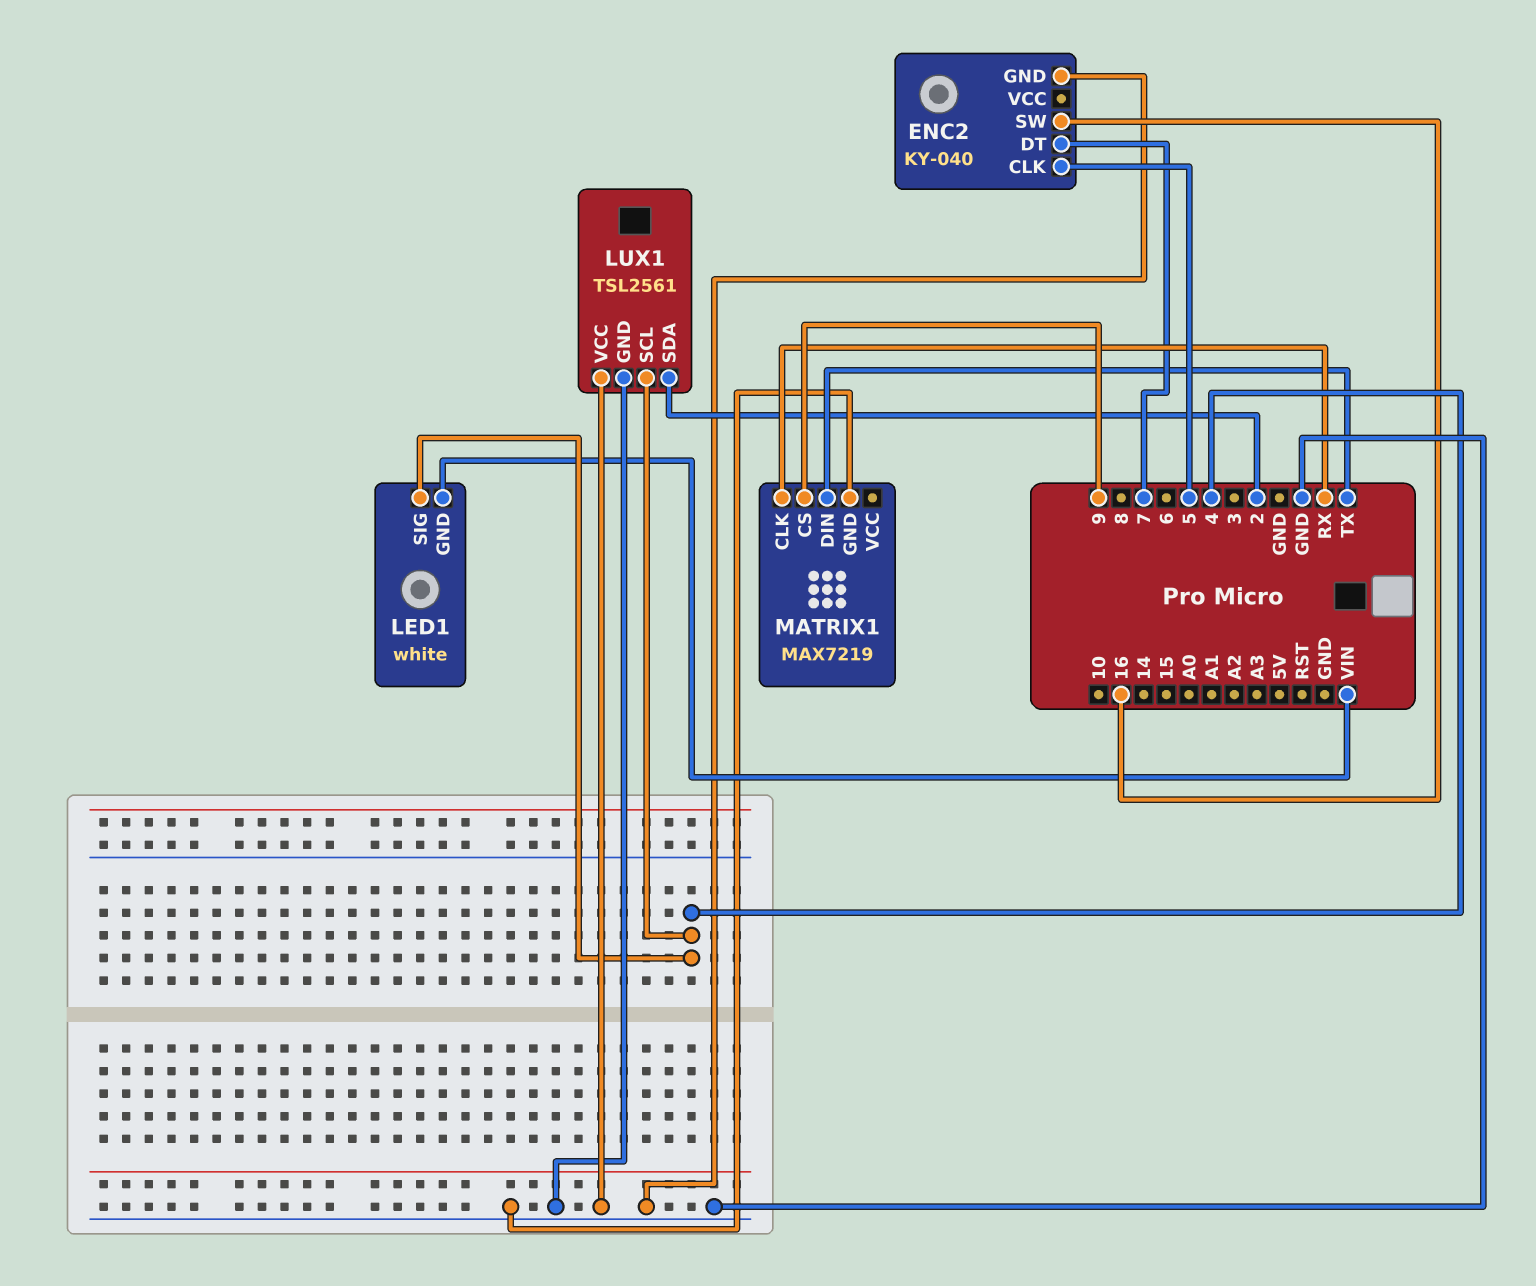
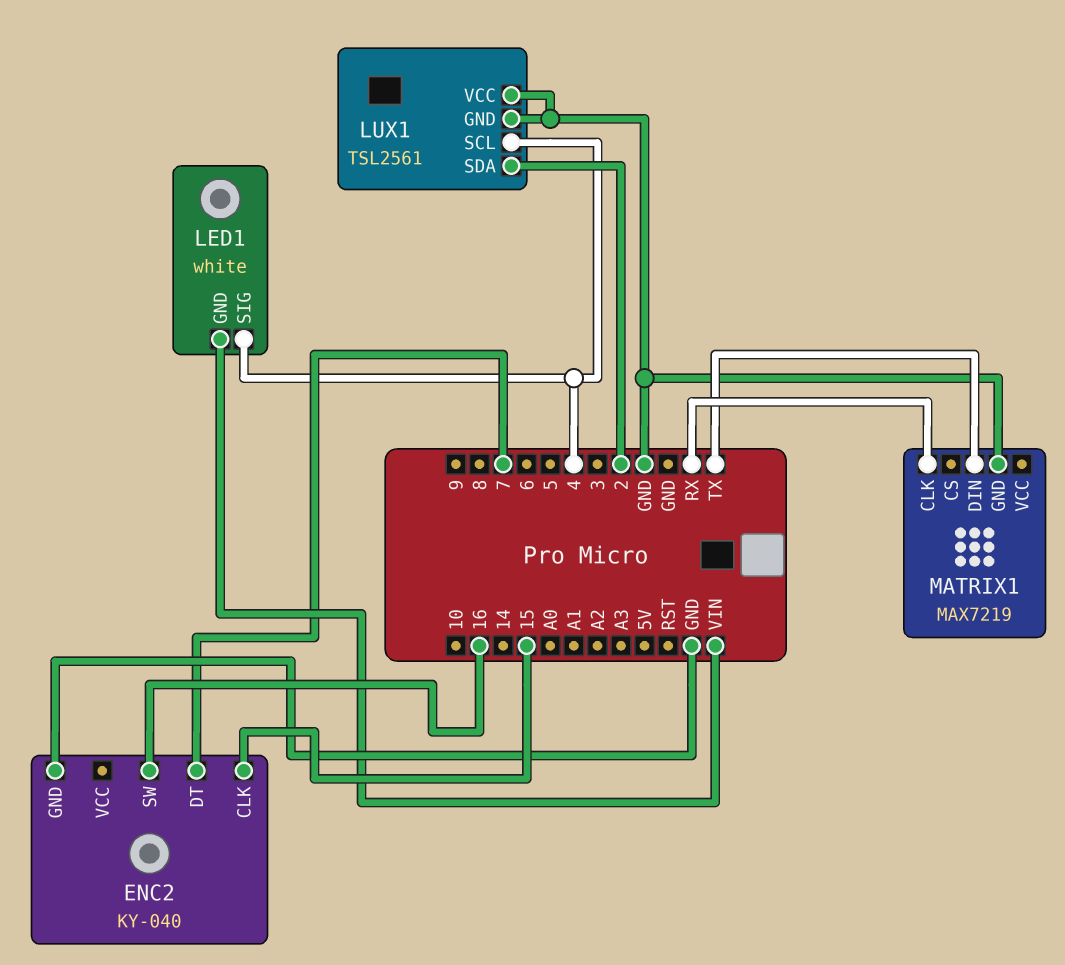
ENC2 pin CLK: 5 -> 15
MATRIX1 pin CS: 9 -> none

